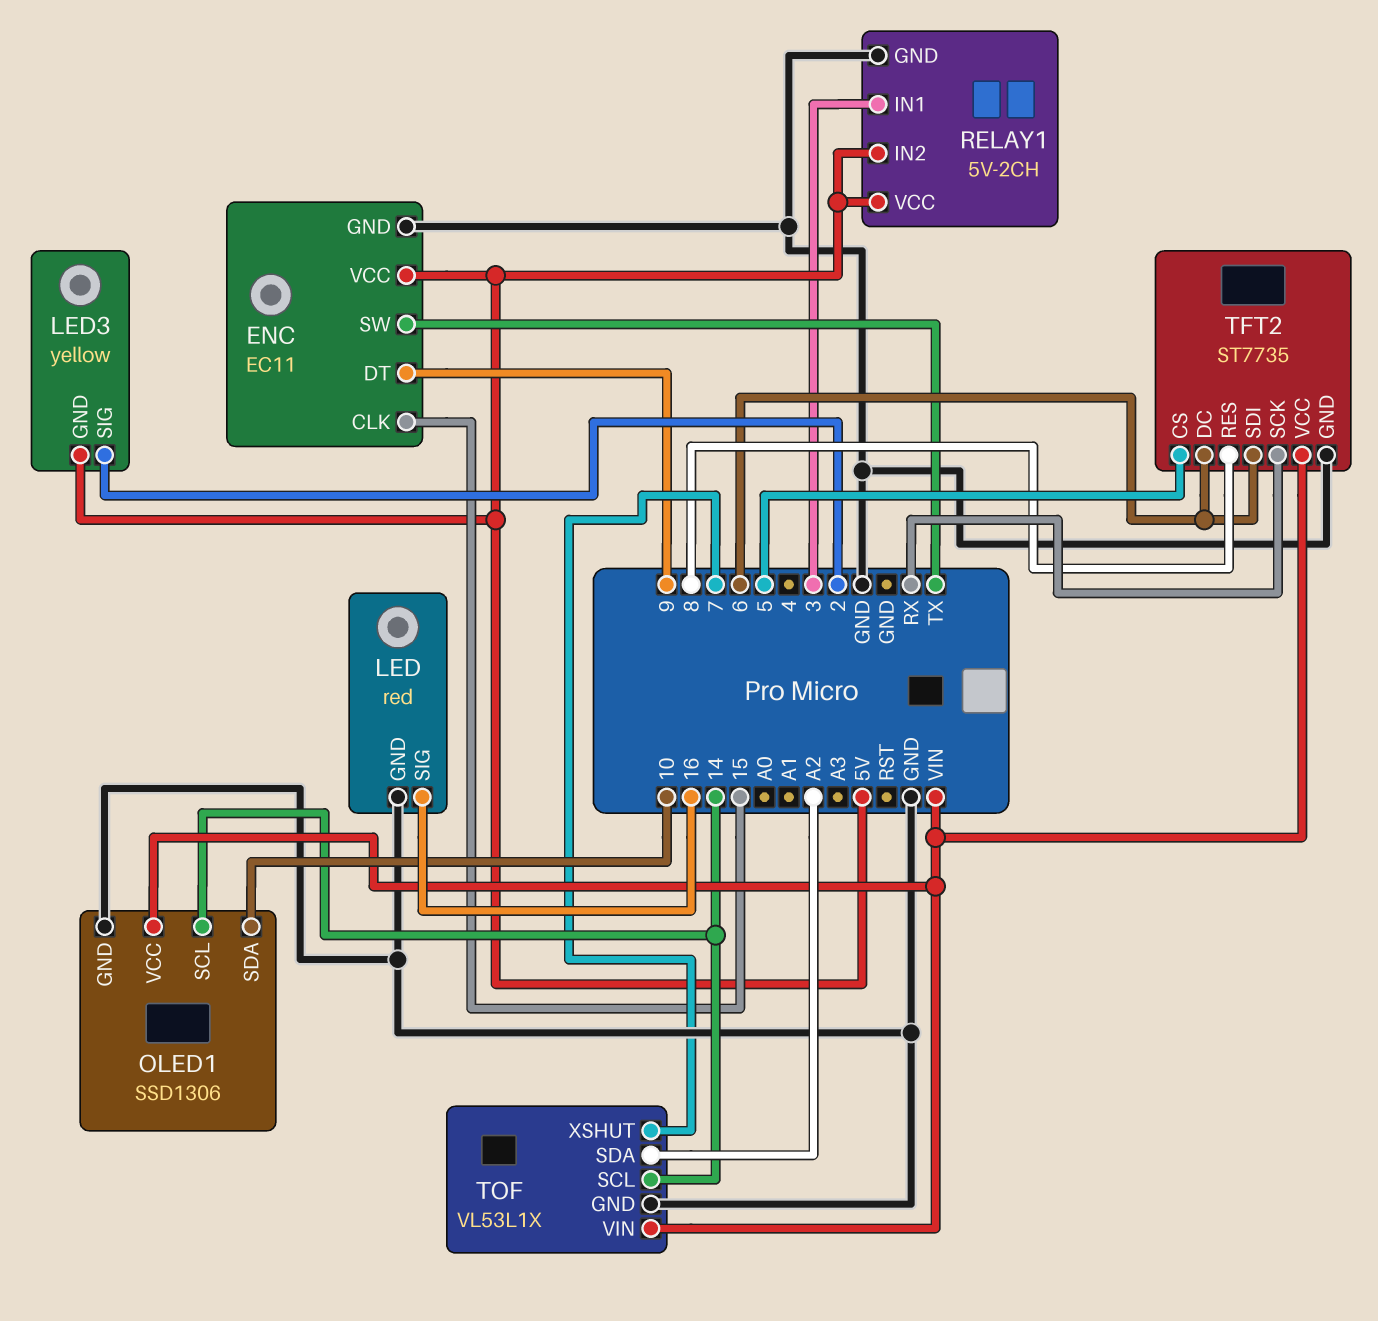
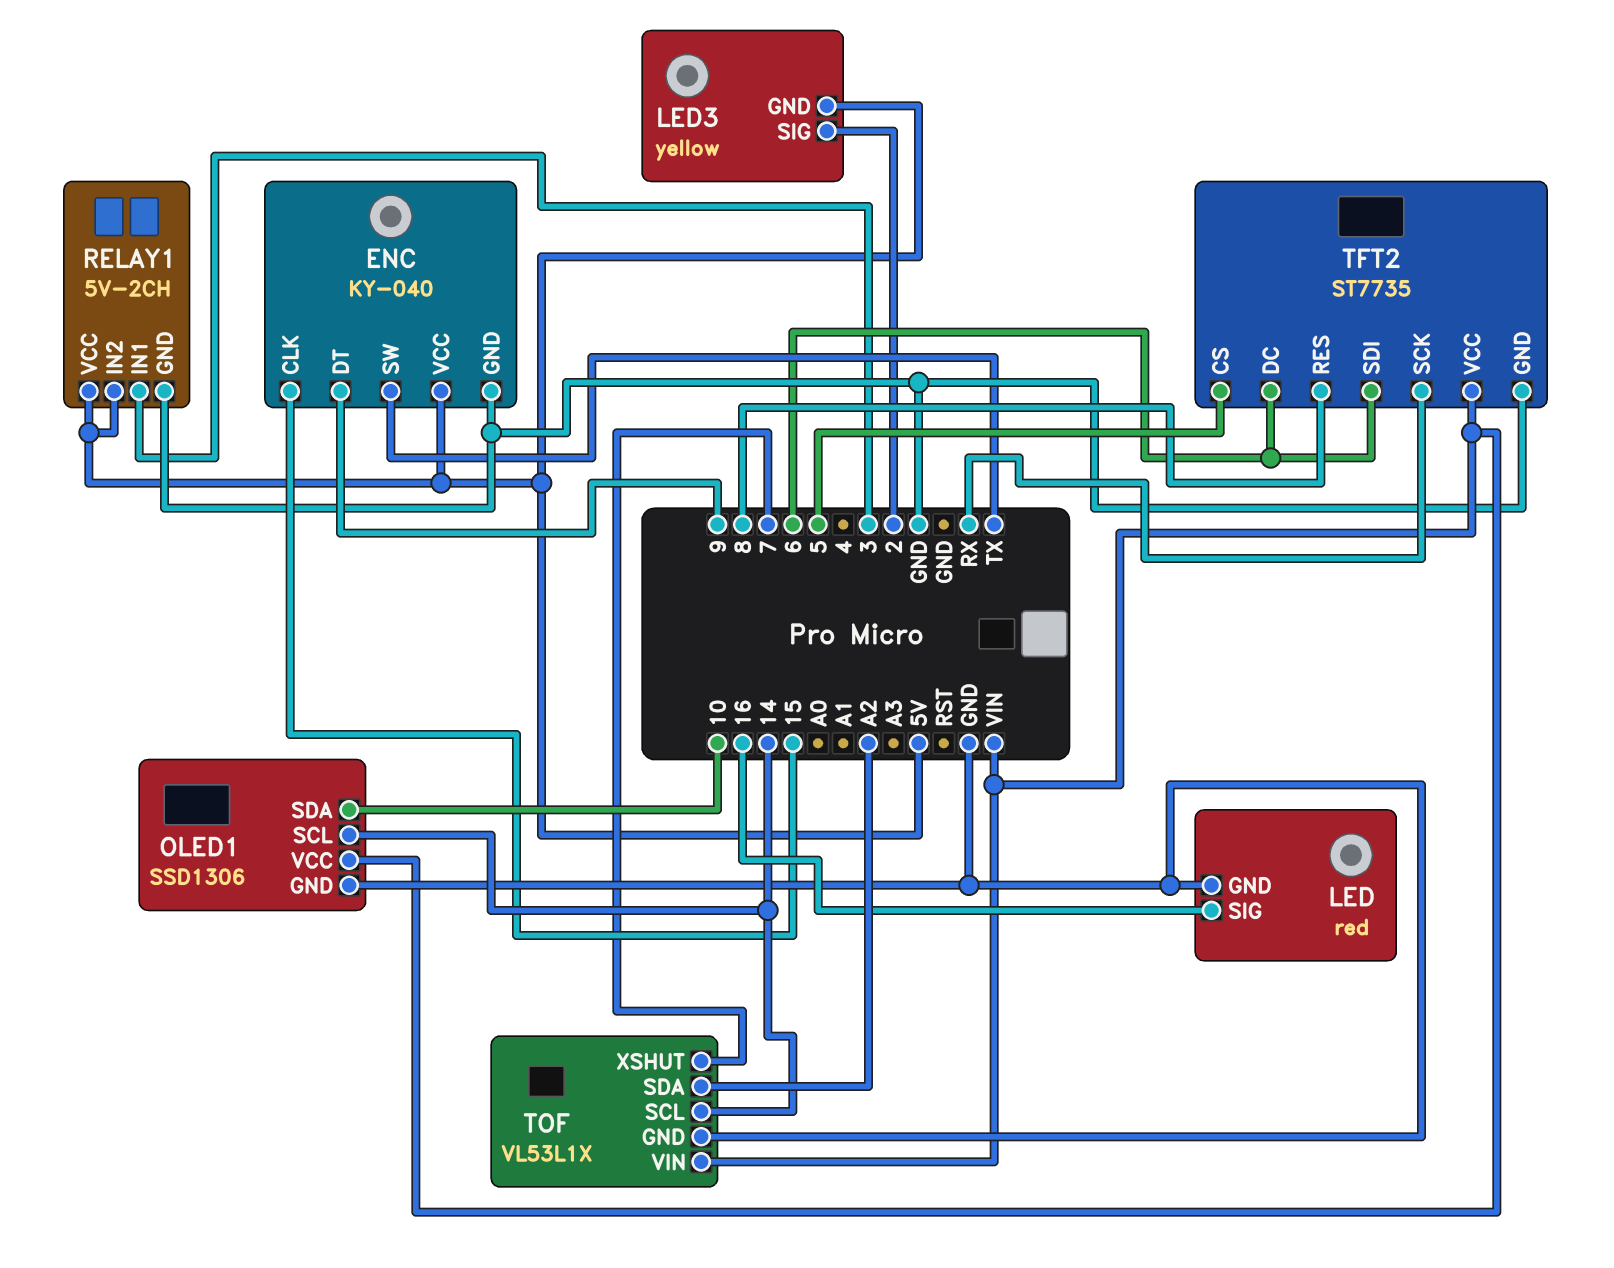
ENC: EC11 -> KY-040

